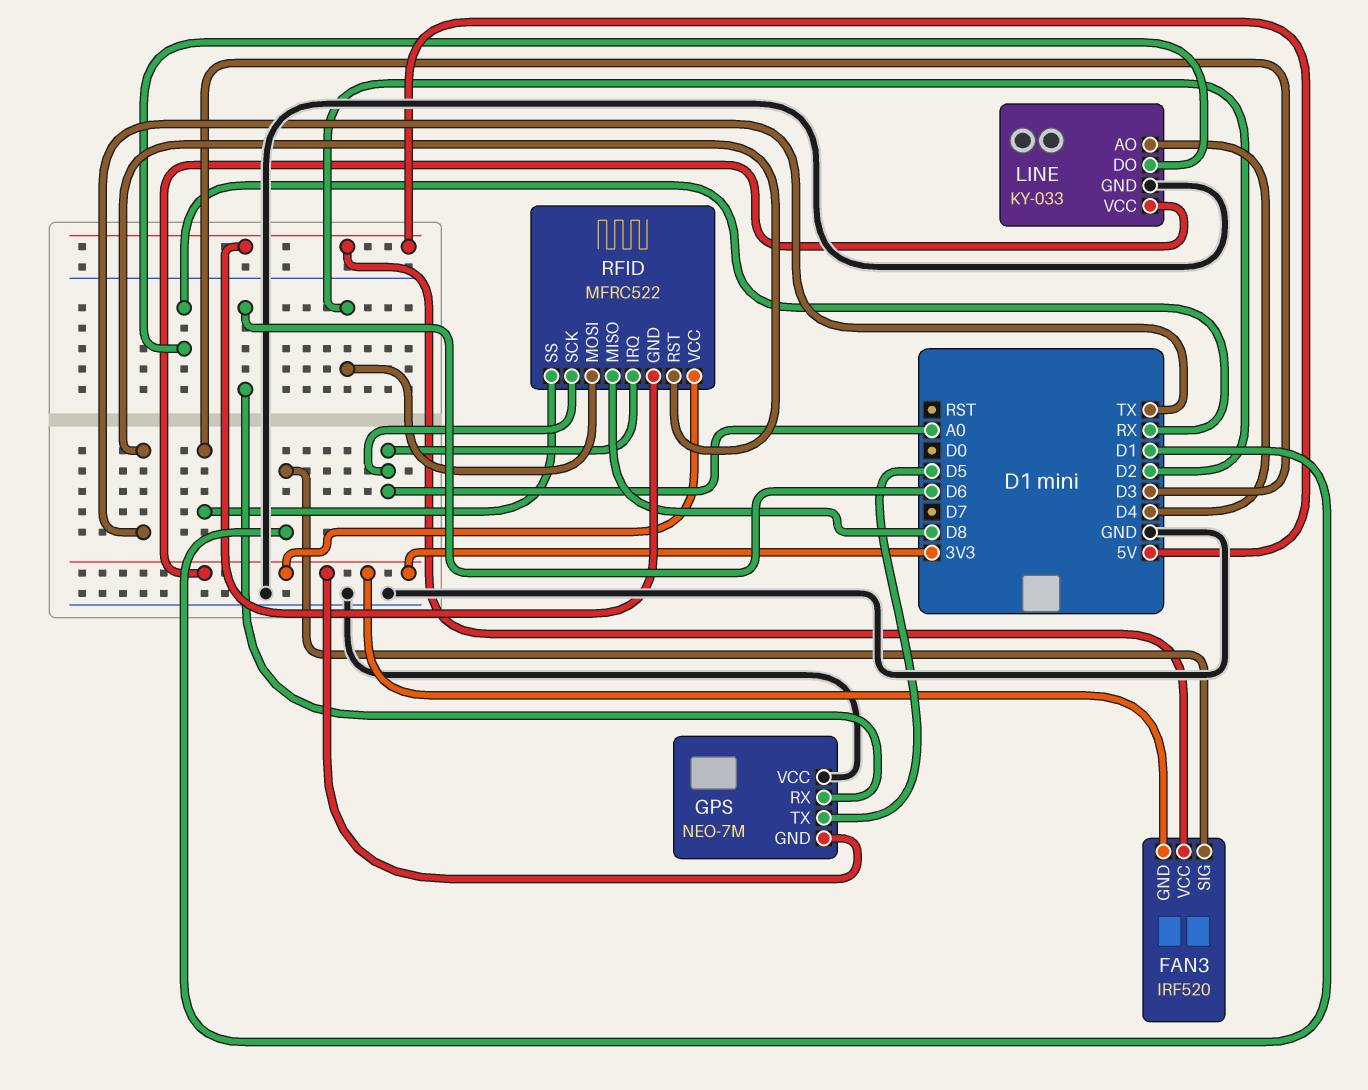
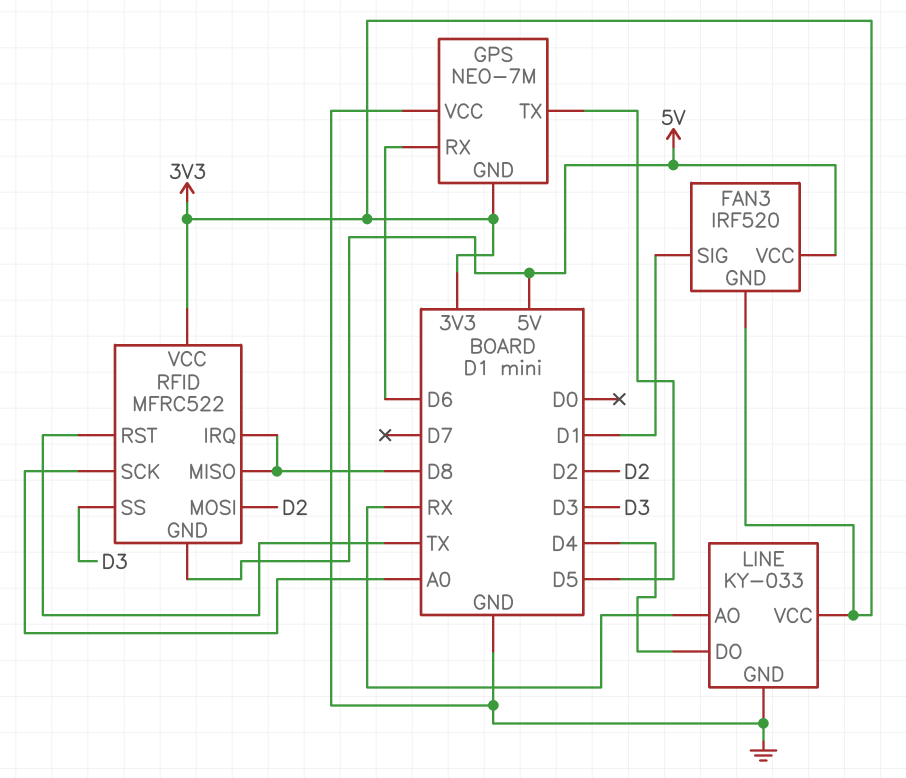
LINE pin AO: D4 -> RX
LINE pin DO: RX -> D4
RFID pin IRQ: A0 -> D8

